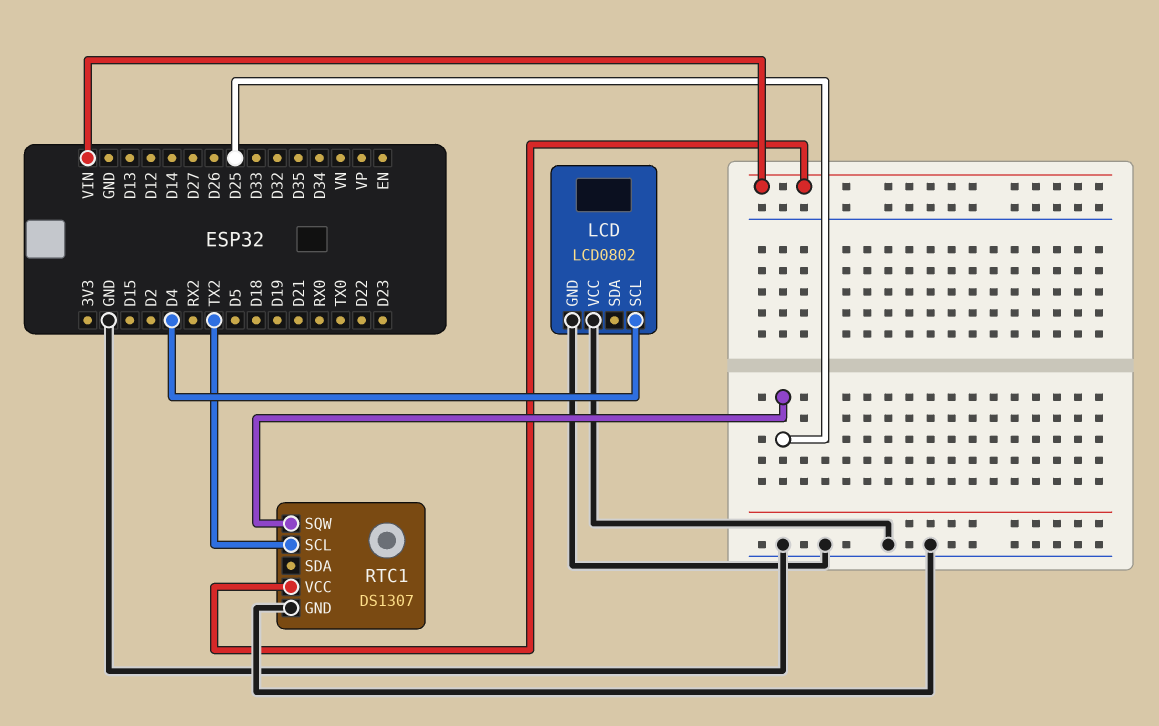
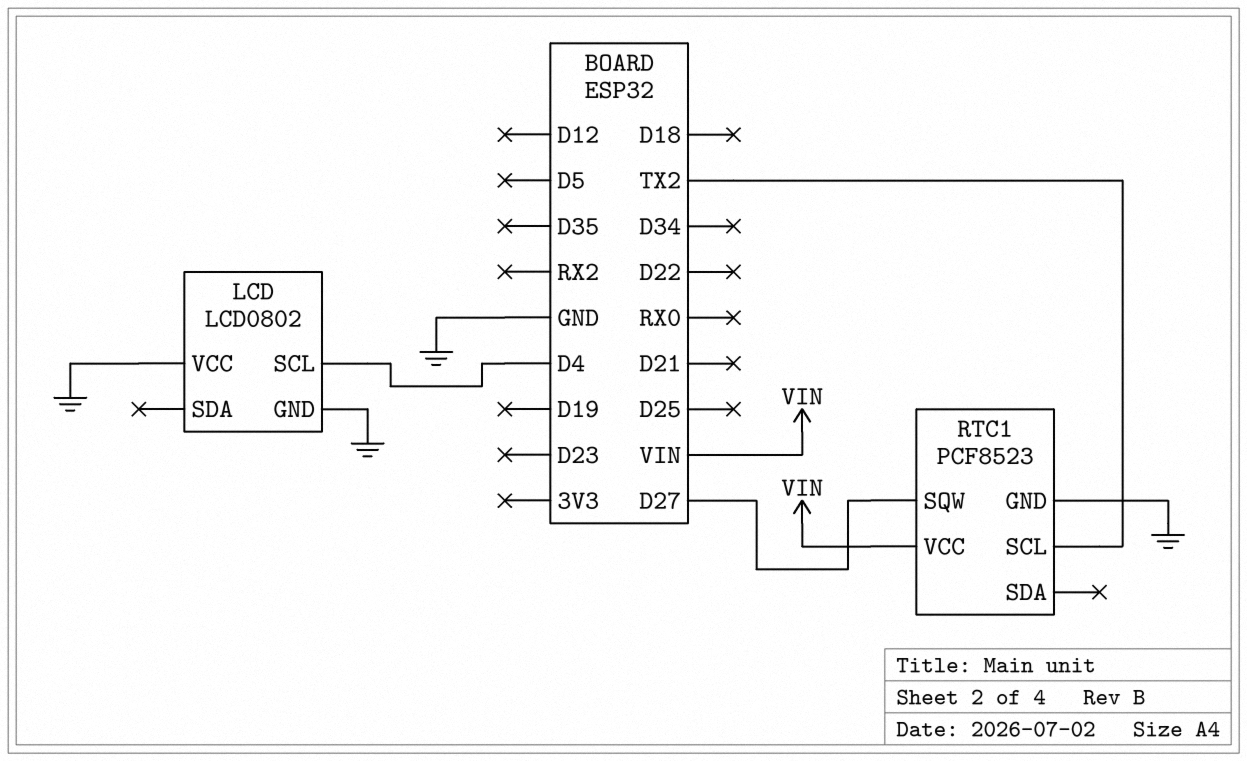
RTC1: DS1307 -> PCF8523
RTC1 pin SQW: D25 -> D27

